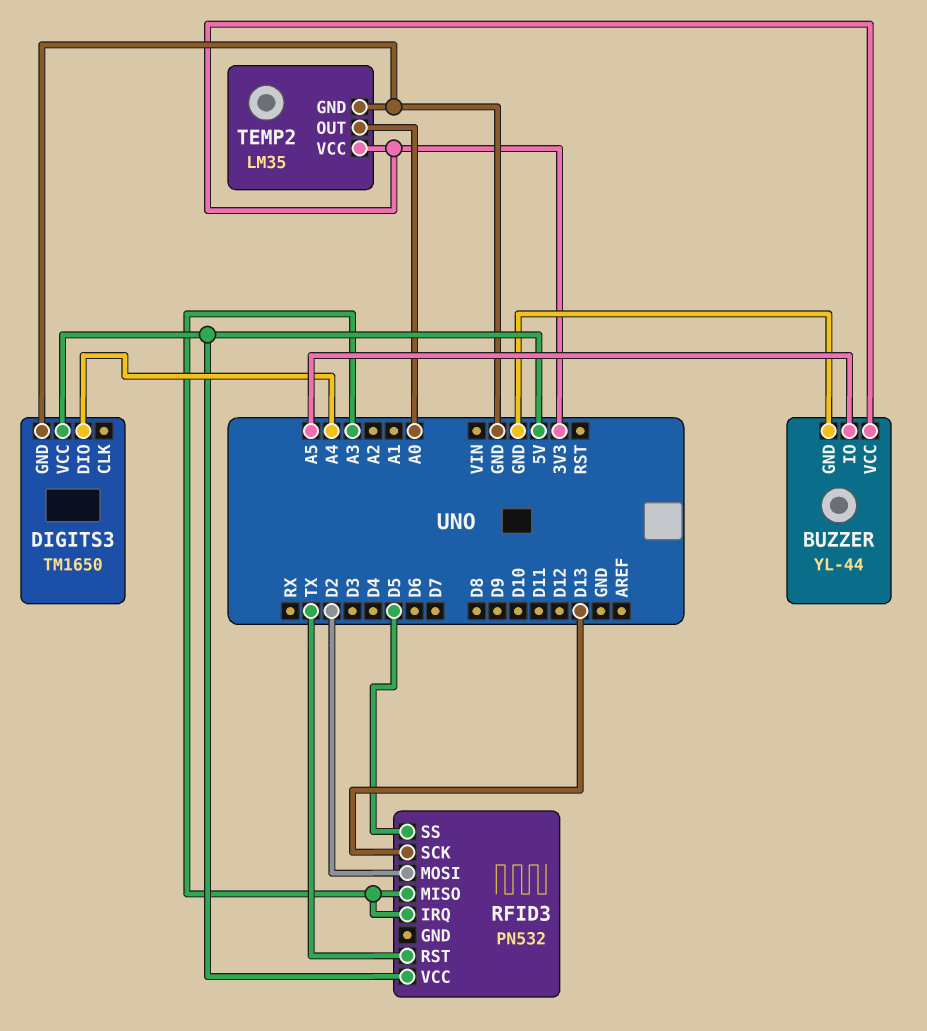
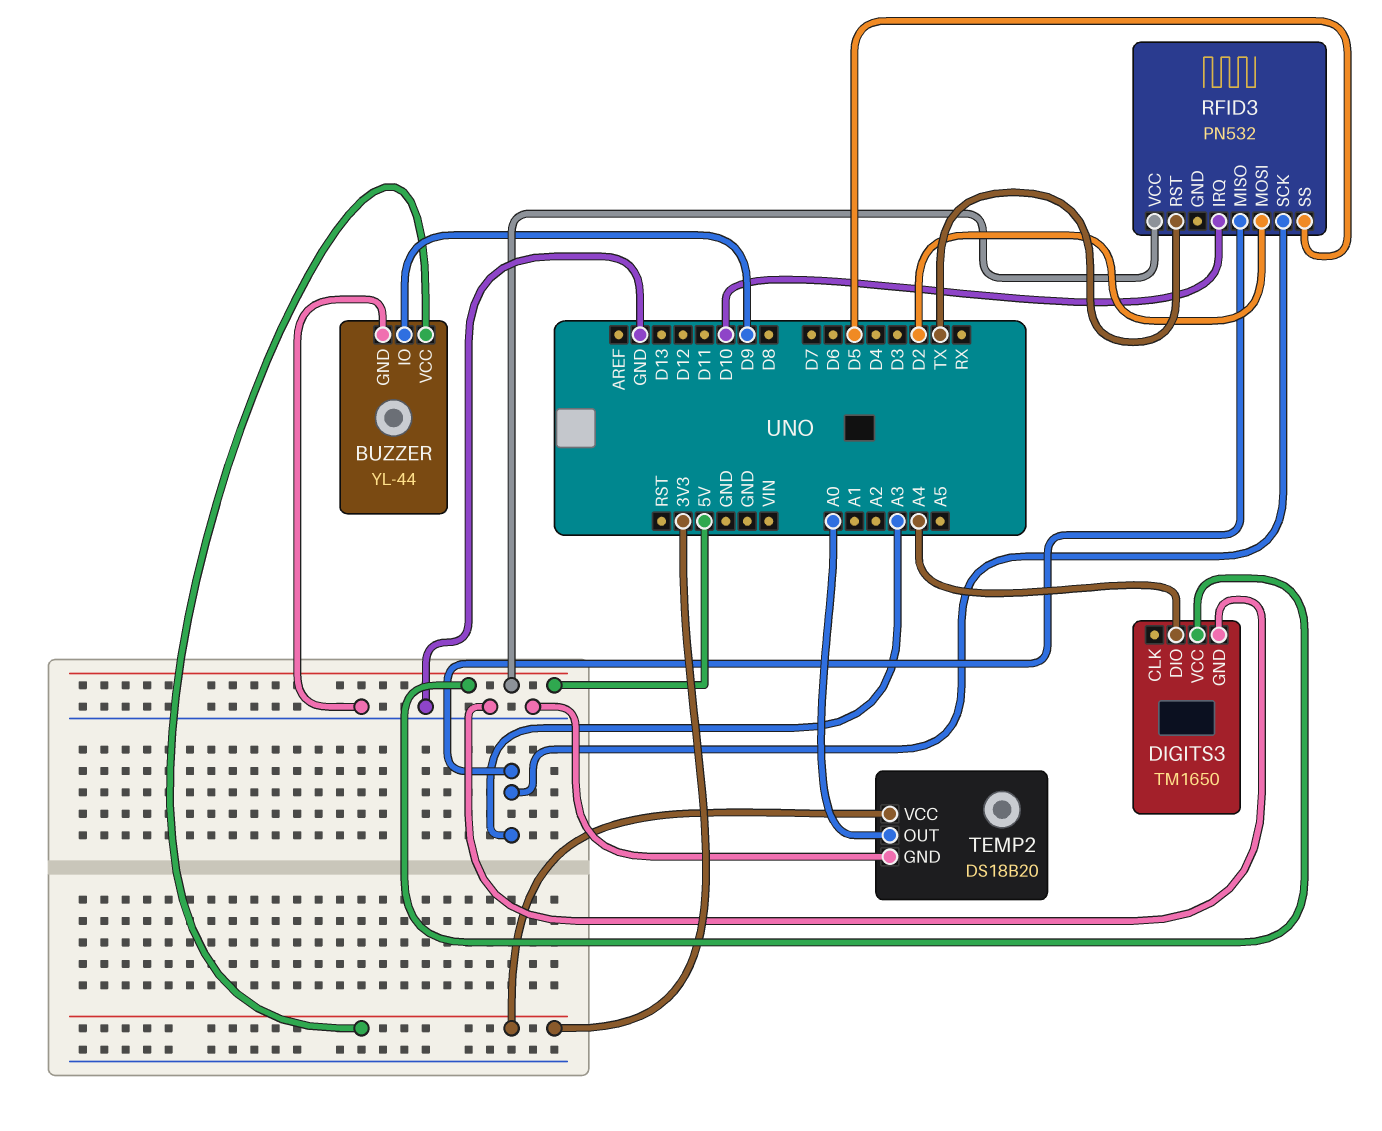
BUZZER pin IO: A5 -> D9
RFID3 pin IRQ: A3 -> D10
RFID3 pin SCK: D13 -> A3
TEMP2: LM35 -> DS18B20

